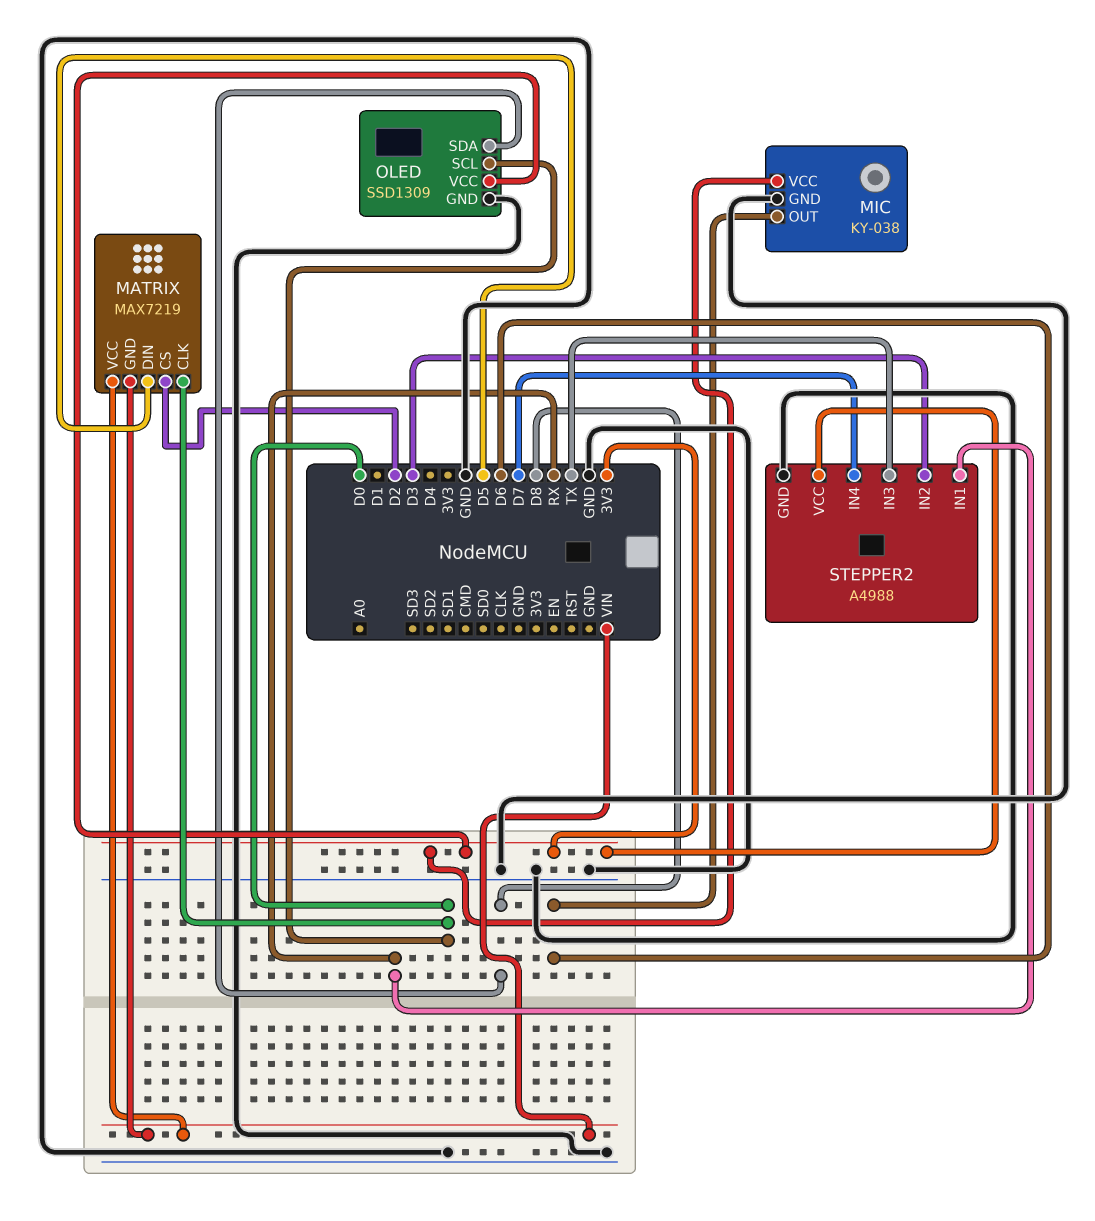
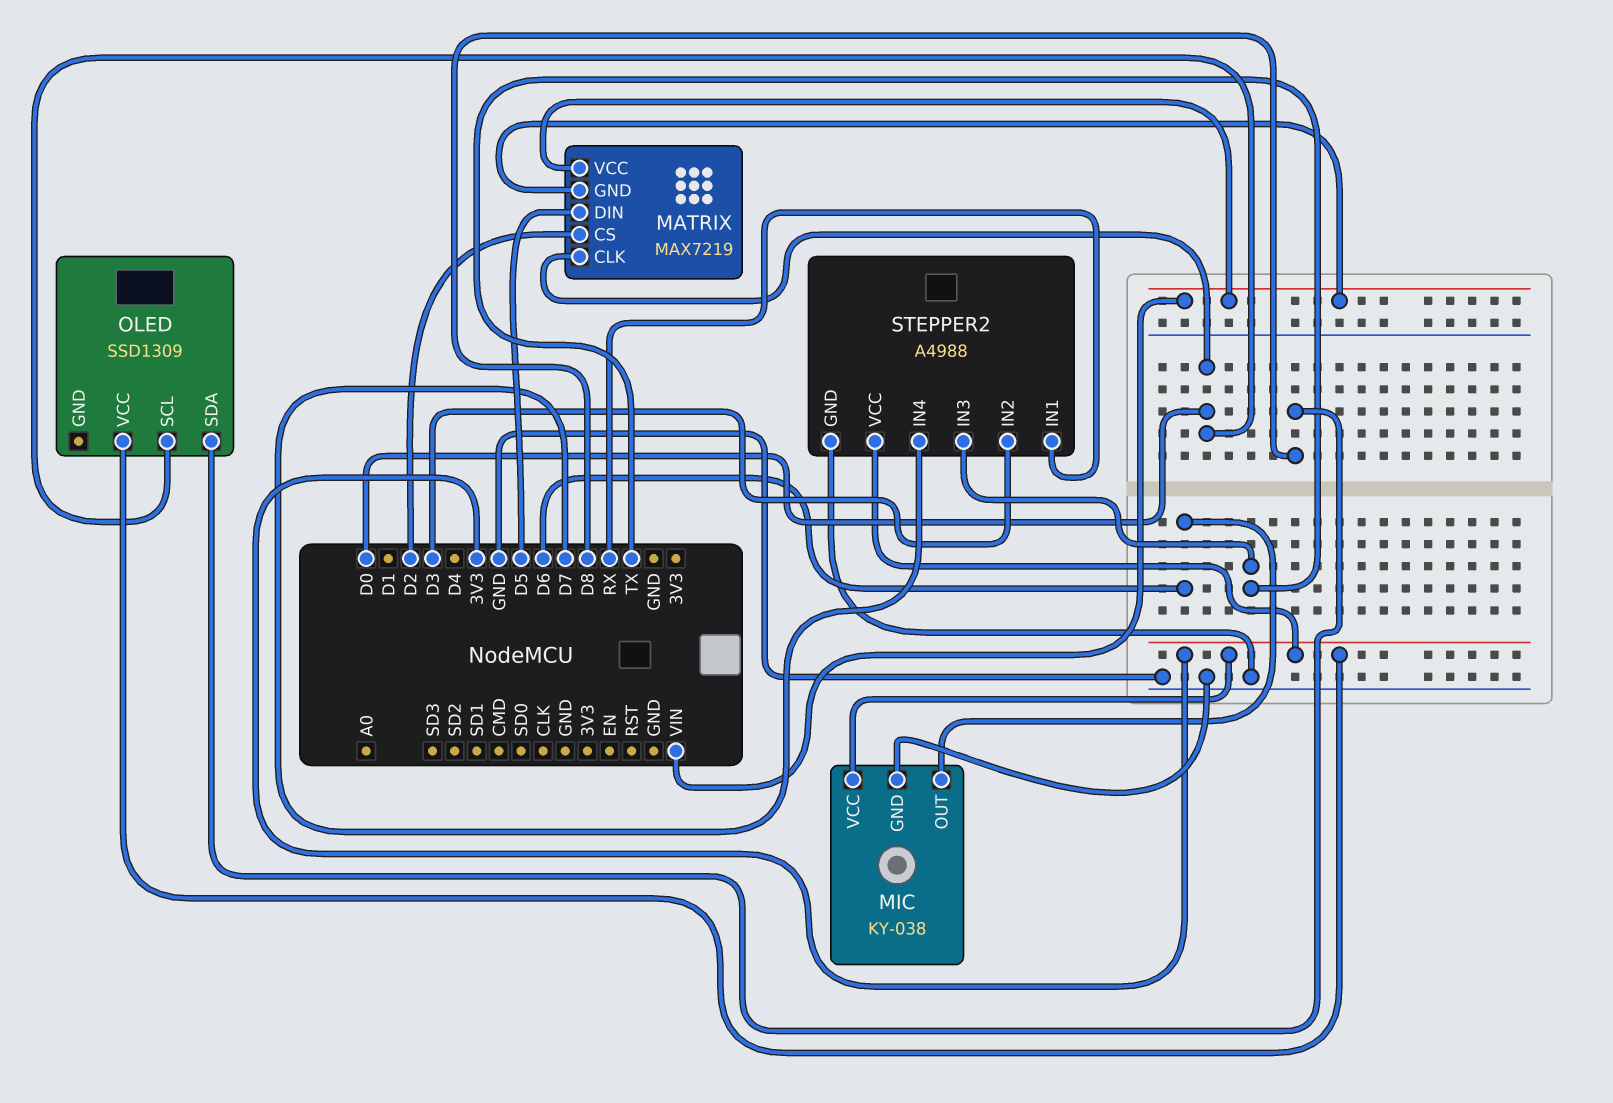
OLED pin GND: GND -> none

